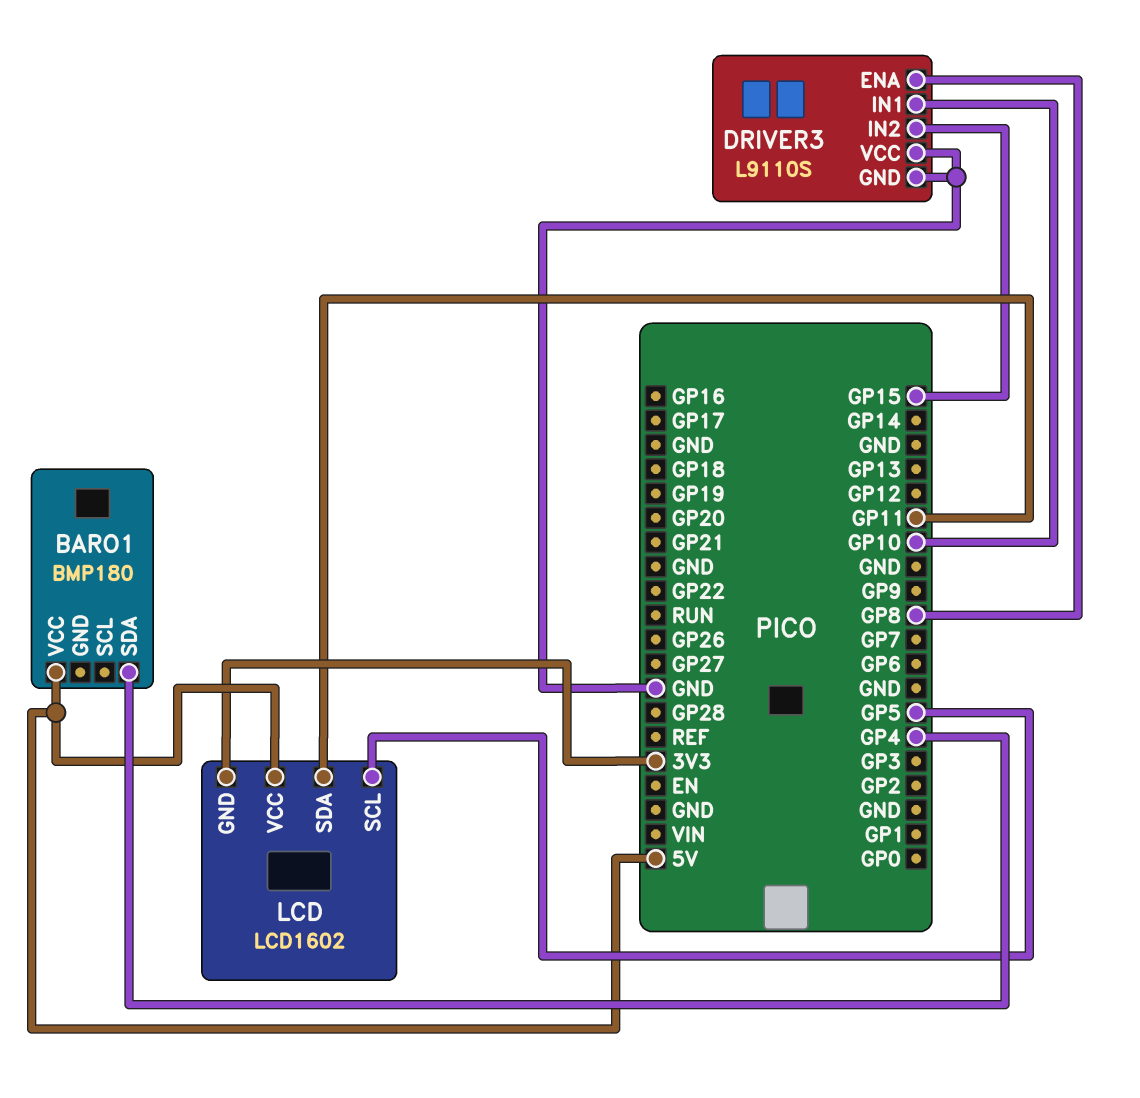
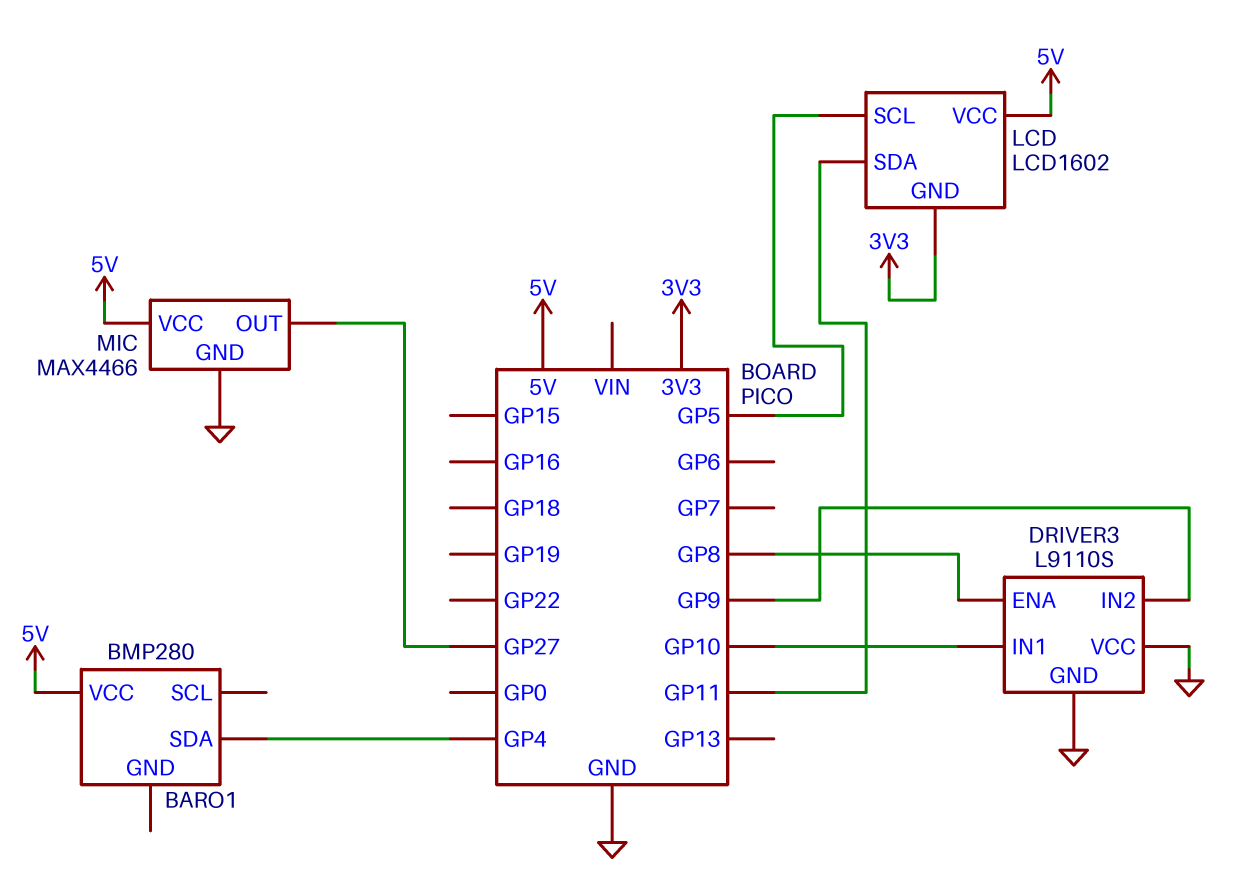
BARO1: BMP180 -> BMP280
DRIVER3 pin IN2: GP15 -> GP9
MIC: none -> MAX4466
MIC pin GND: none -> GND
MIC pin OUT: none -> GP27
MIC pin VCC: none -> 5V

